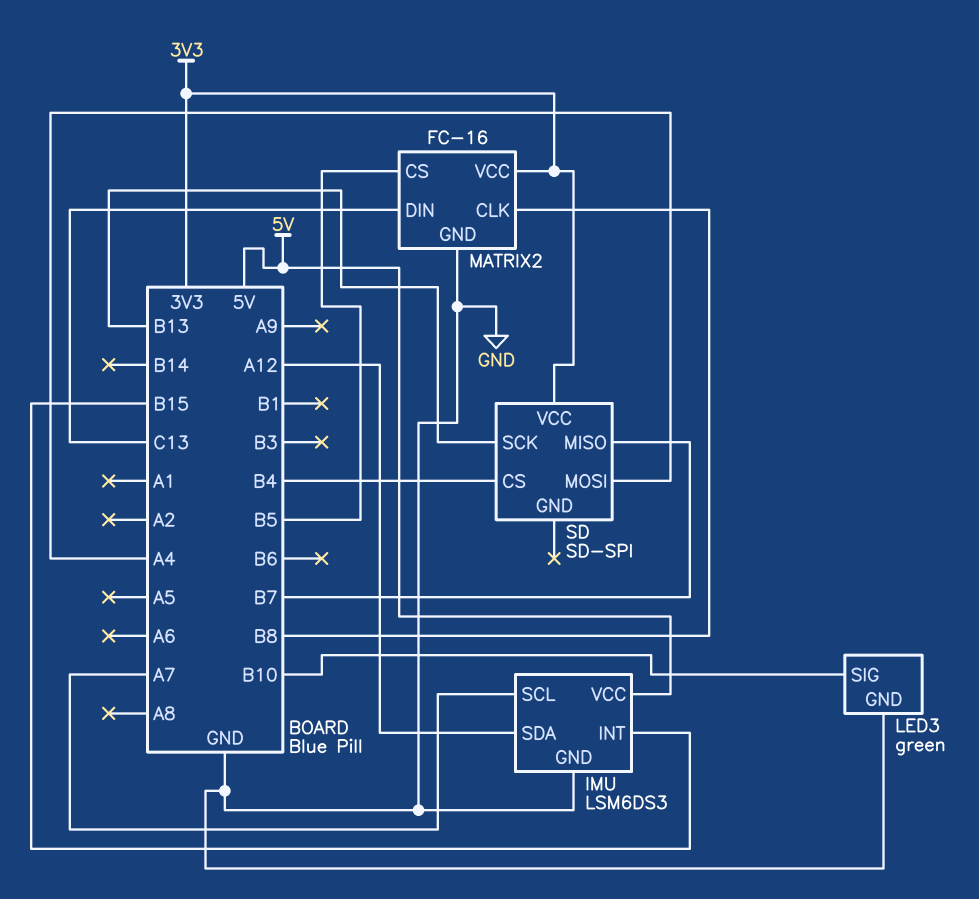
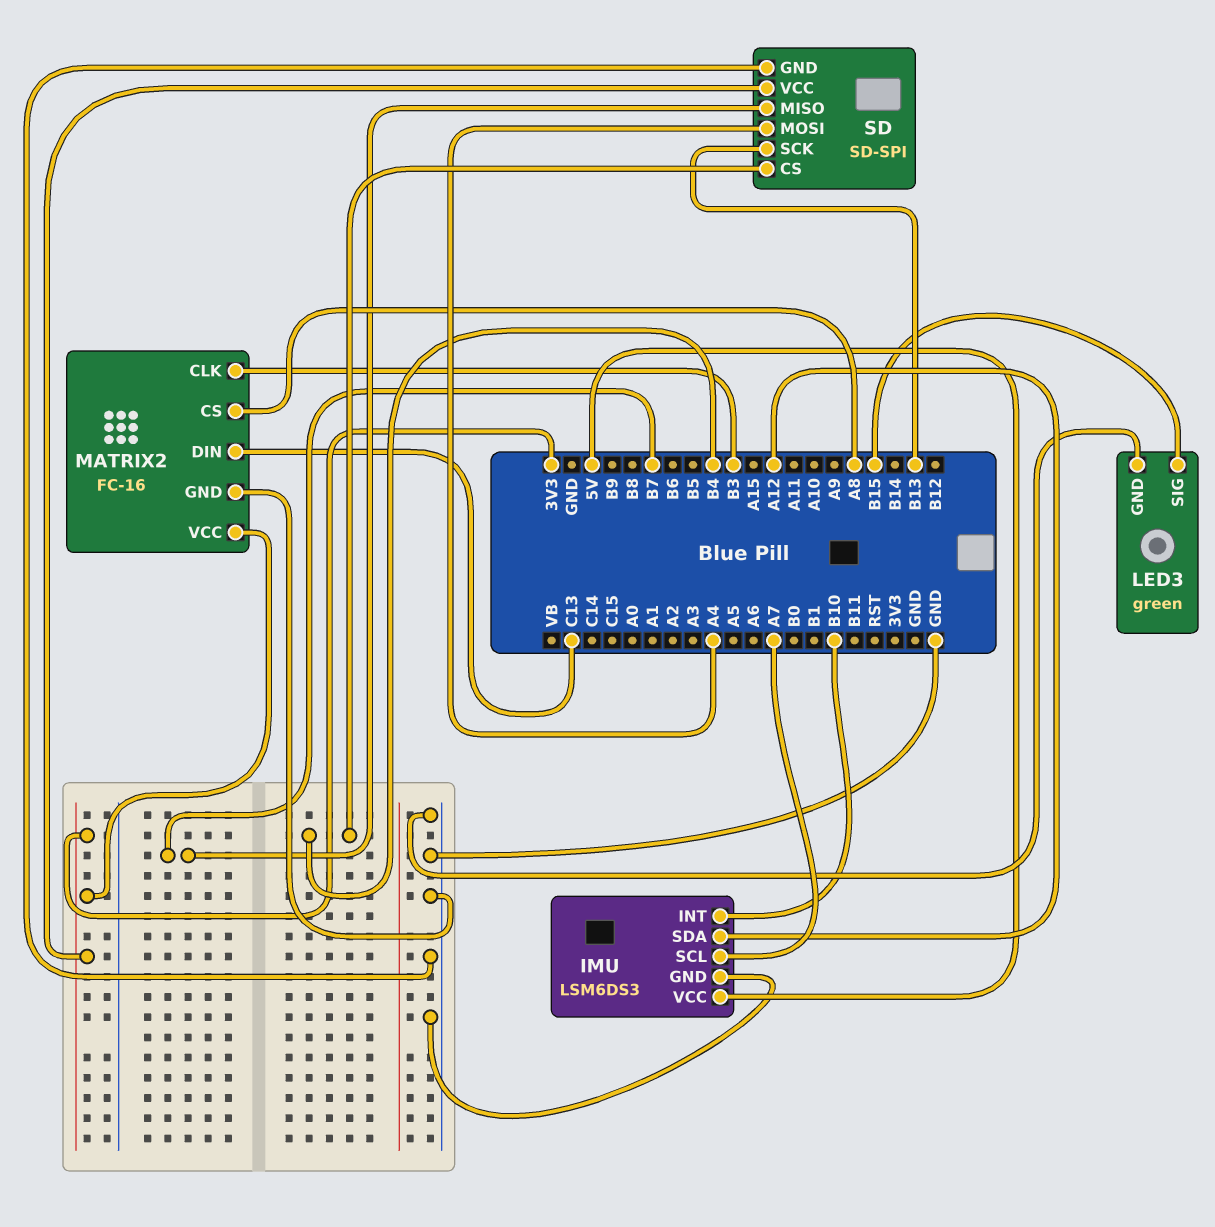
IMU pin INT: B15 -> B10
LED3 pin SIG: B10 -> B15
MATRIX2 pin CLK: B8 -> B3
MATRIX2 pin CS: B5 -> A8
SD pin GND: none -> GND

